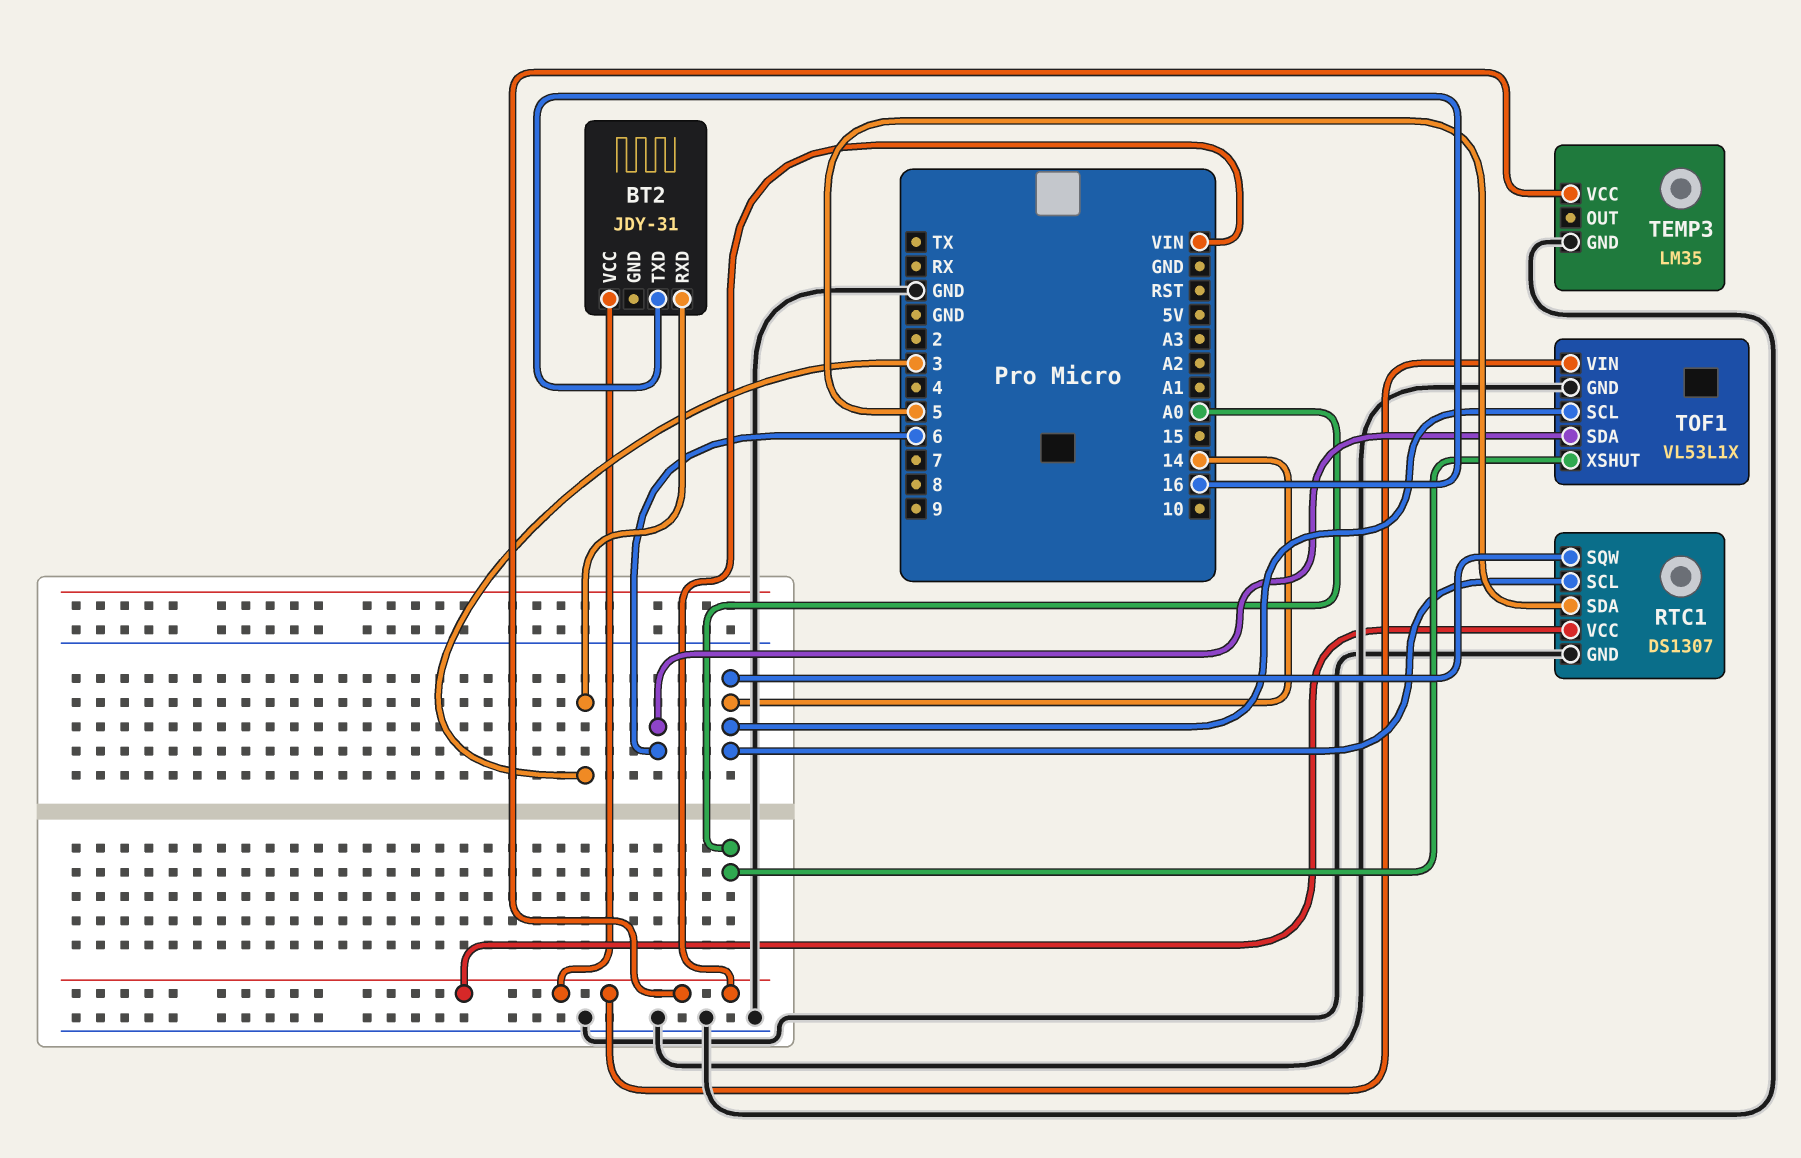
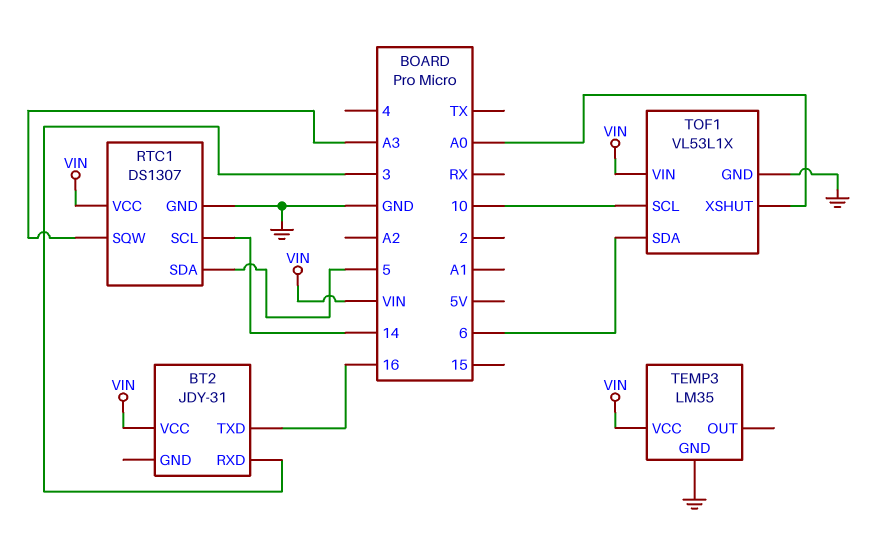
RTC1 pin SQW: 14 -> A3
TOF1 pin SCL: 14 -> 10

